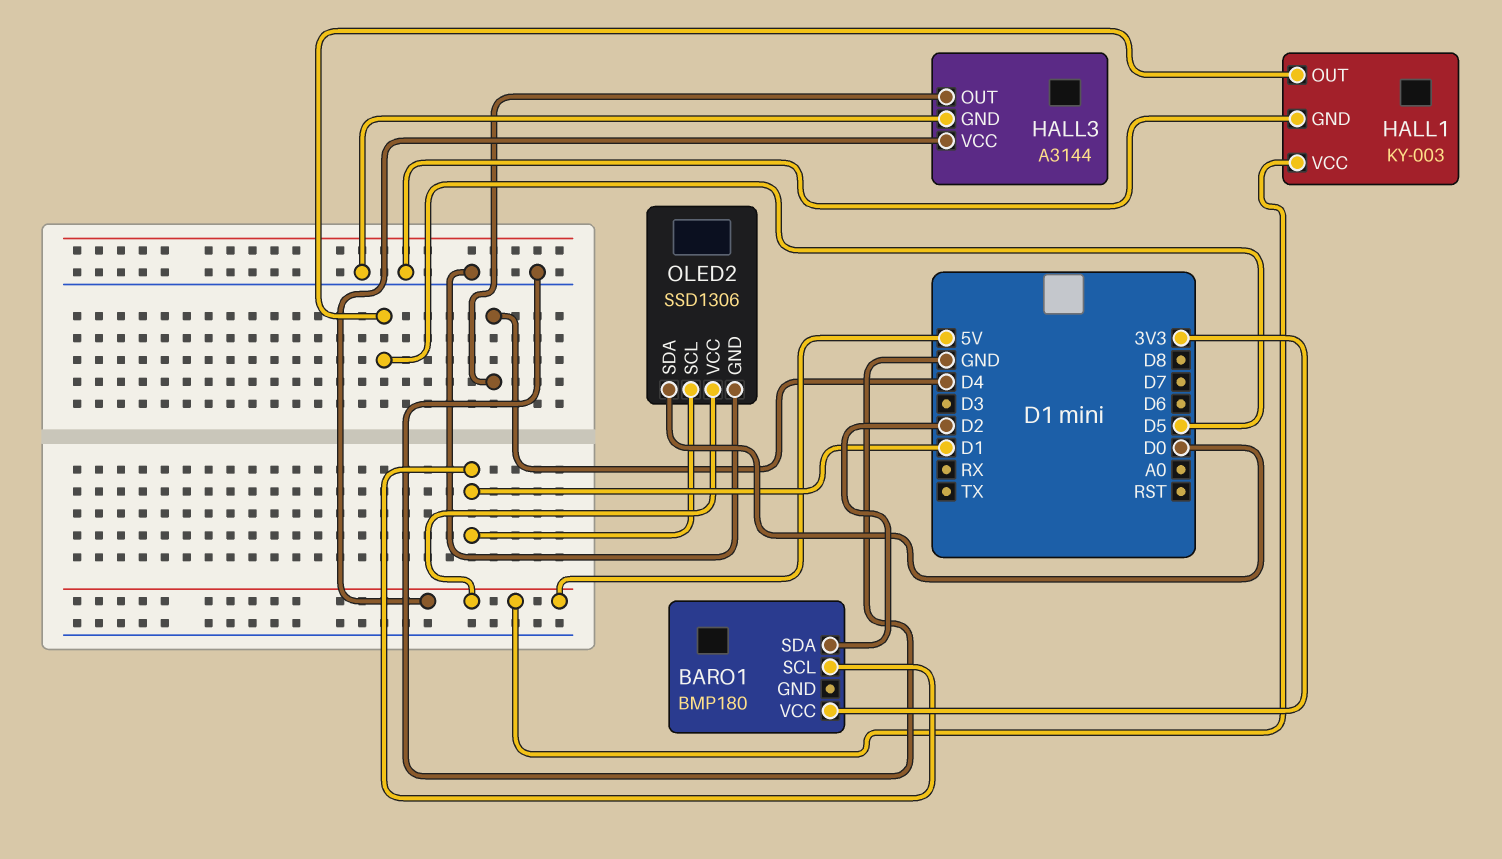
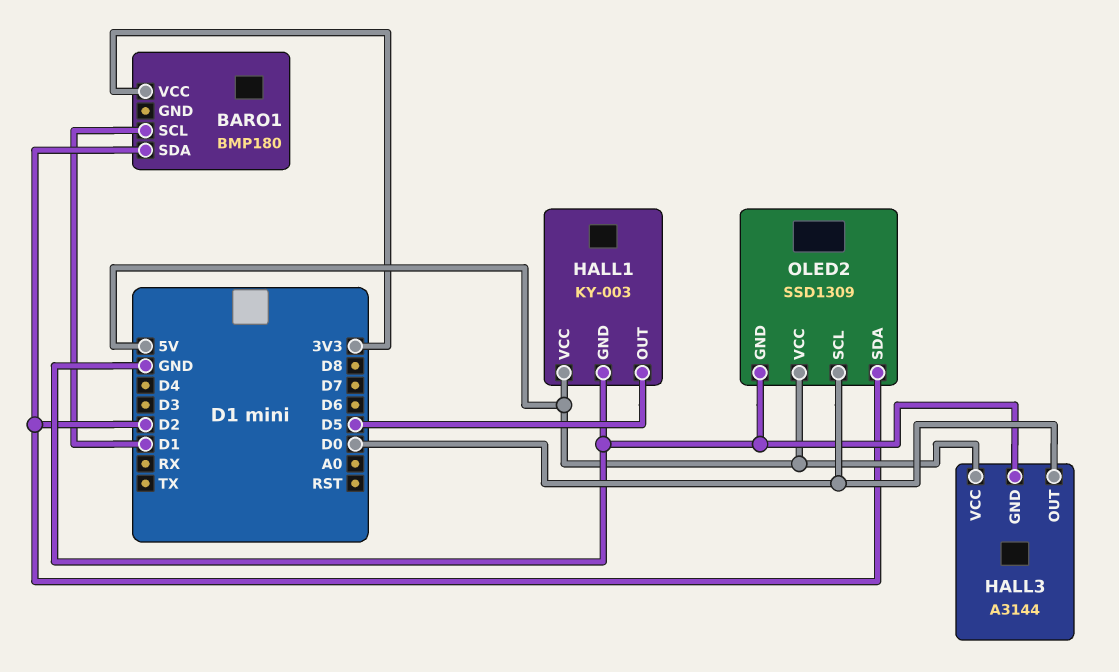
HALL3 pin OUT: D4 -> D0
OLED2: SSD1306 -> SSD1309
OLED2 pin SCL: D1 -> D0
OLED2 pin SDA: D0 -> D2

